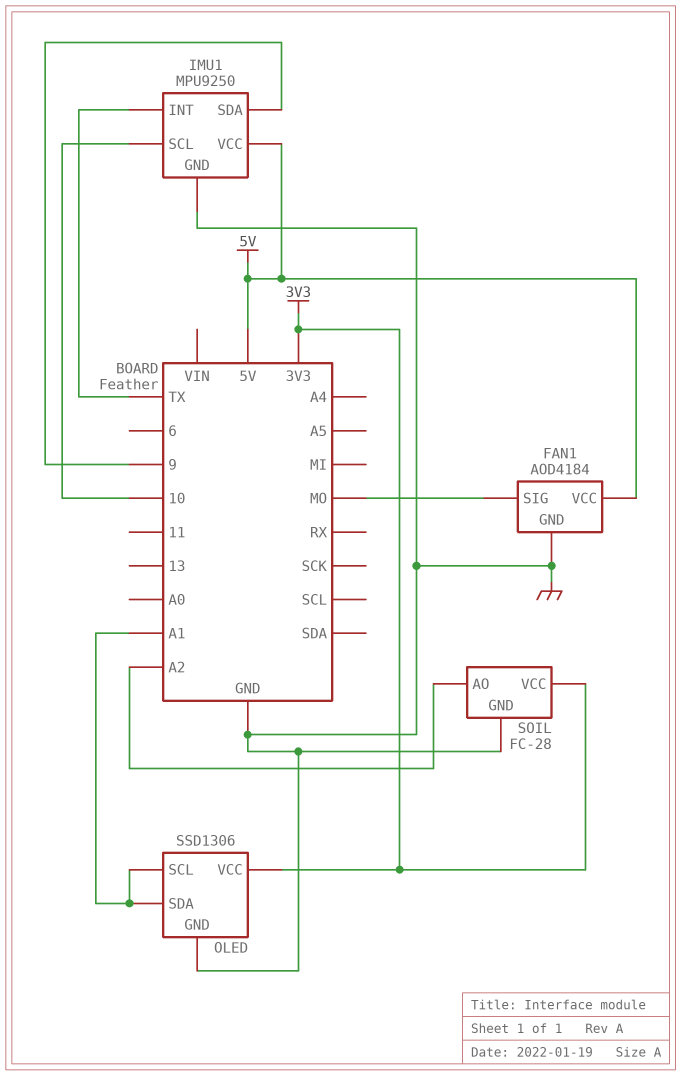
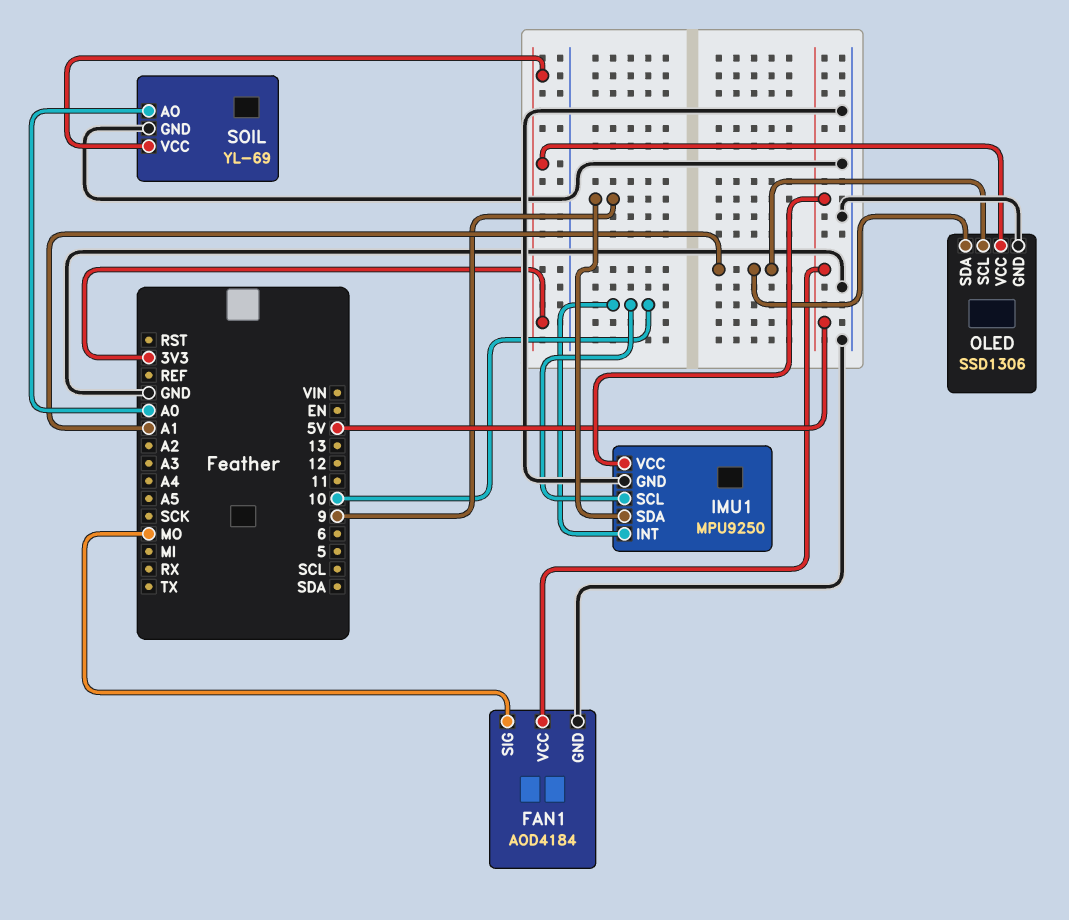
IMU1 pin INT: TX -> 10
SOIL: FC-28 -> YL-69
SOIL pin AO: A2 -> A0

